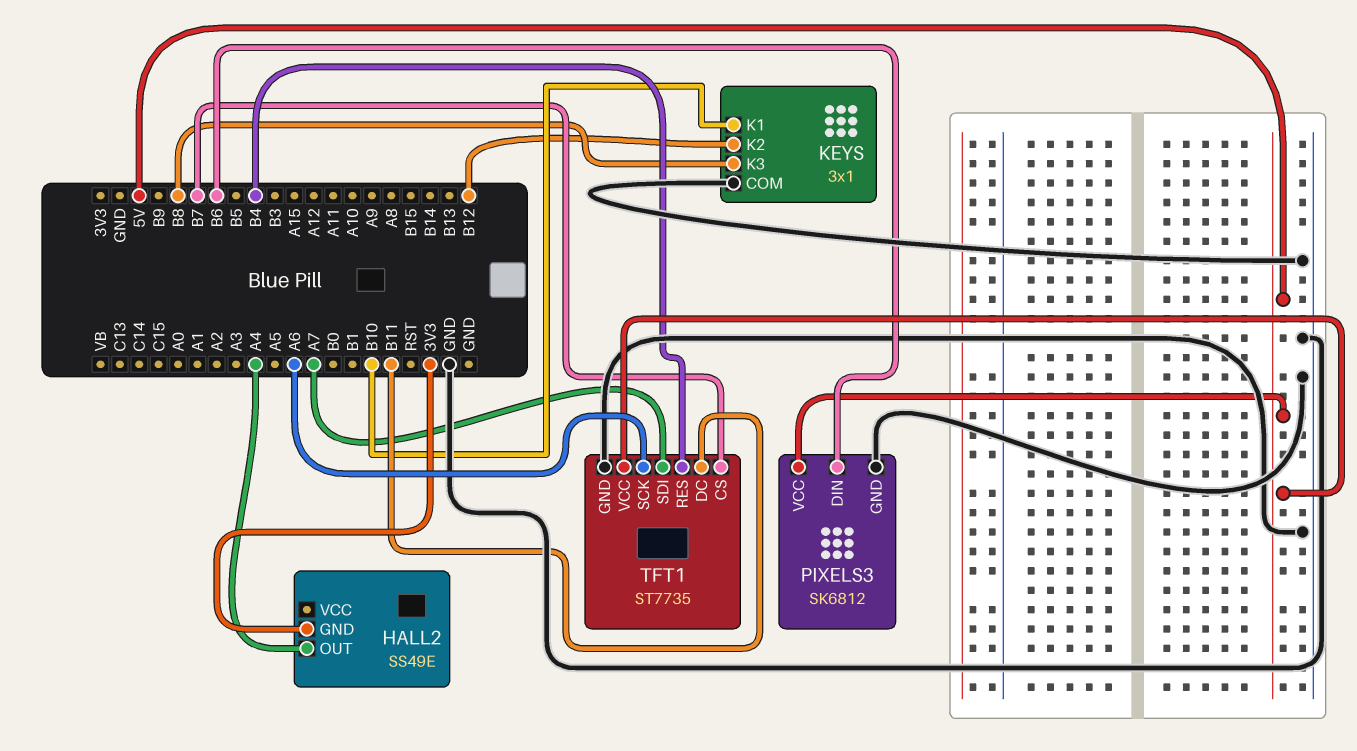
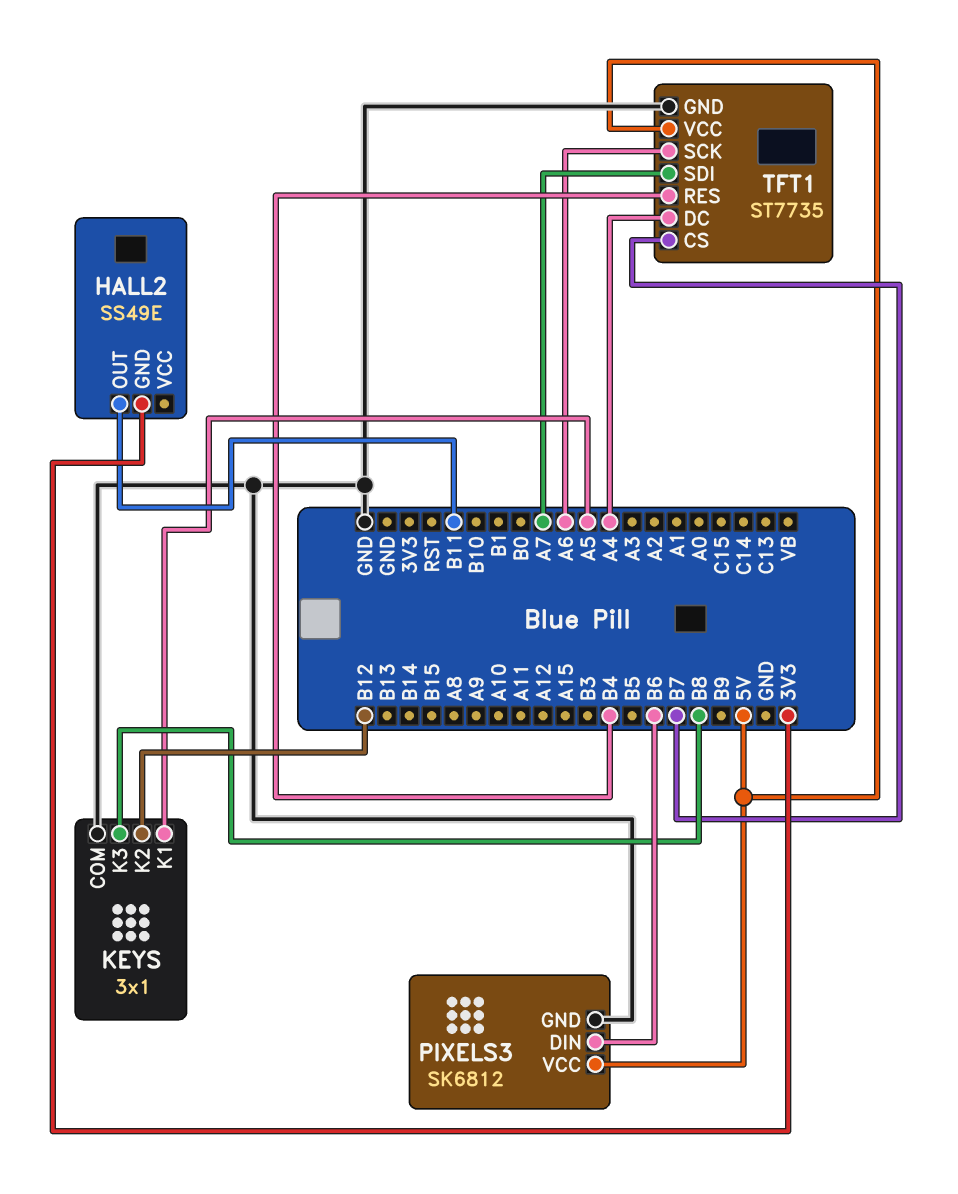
HALL2 pin OUT: A4 -> B11
KEYS pin K1: B10 -> A5
TFT1 pin DC: B11 -> A4

